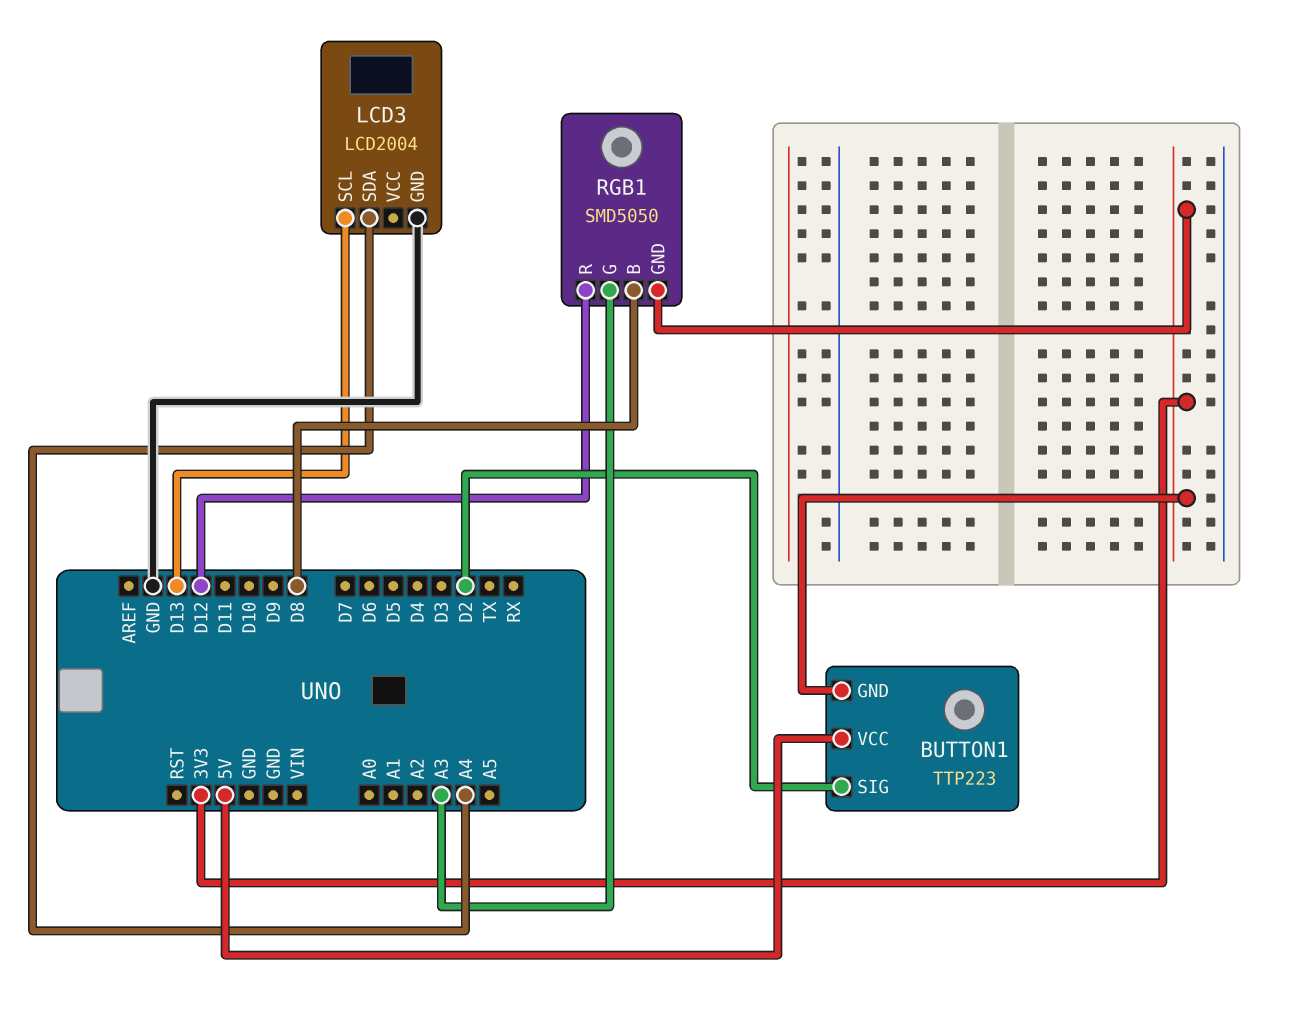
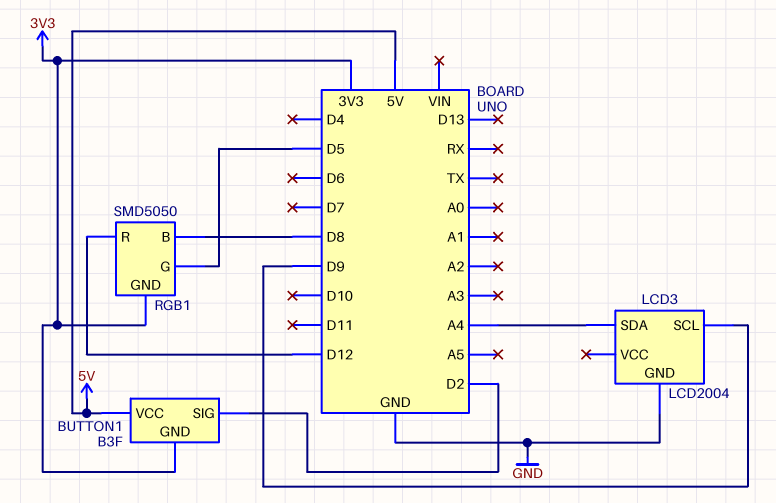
BUTTON1: TTP223 -> B3F
LCD3 pin SCL: D13 -> D9
RGB1 pin G: A3 -> D5

